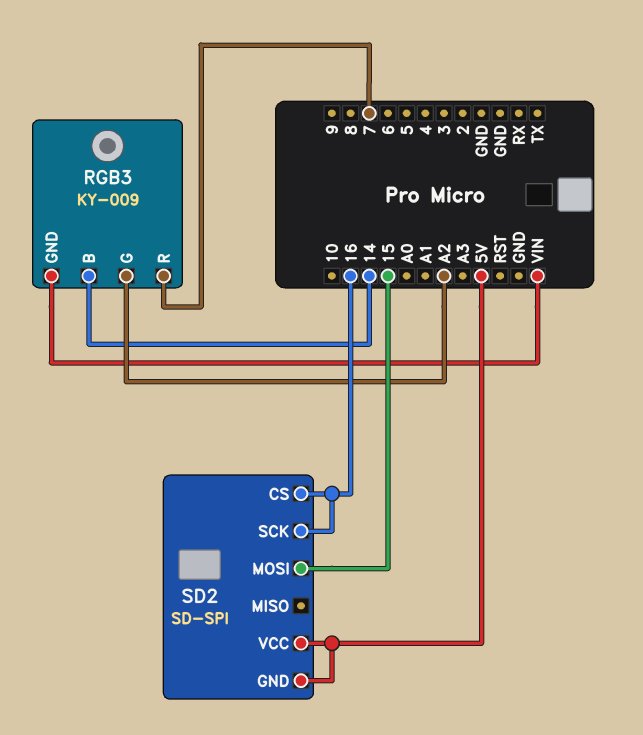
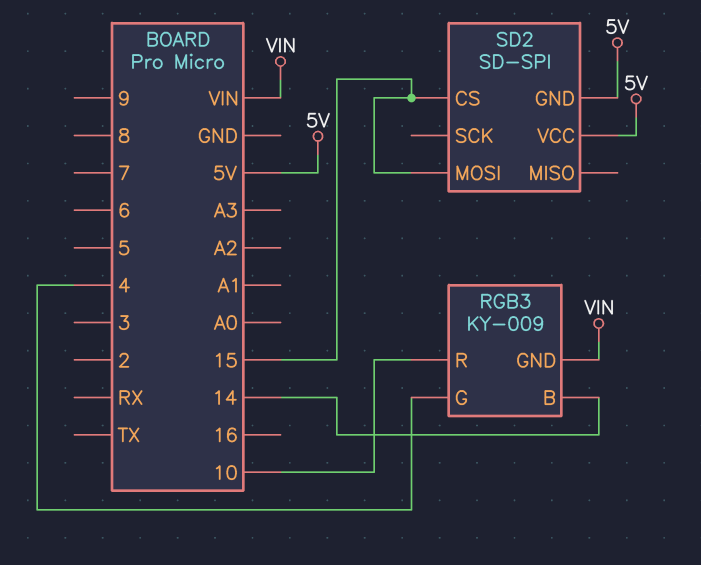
RGB3 pin G: A2 -> 4
RGB3 pin R: 7 -> 10
SD2 pin CS: 16 -> 15
SD2 pin SCK: 16 -> none

